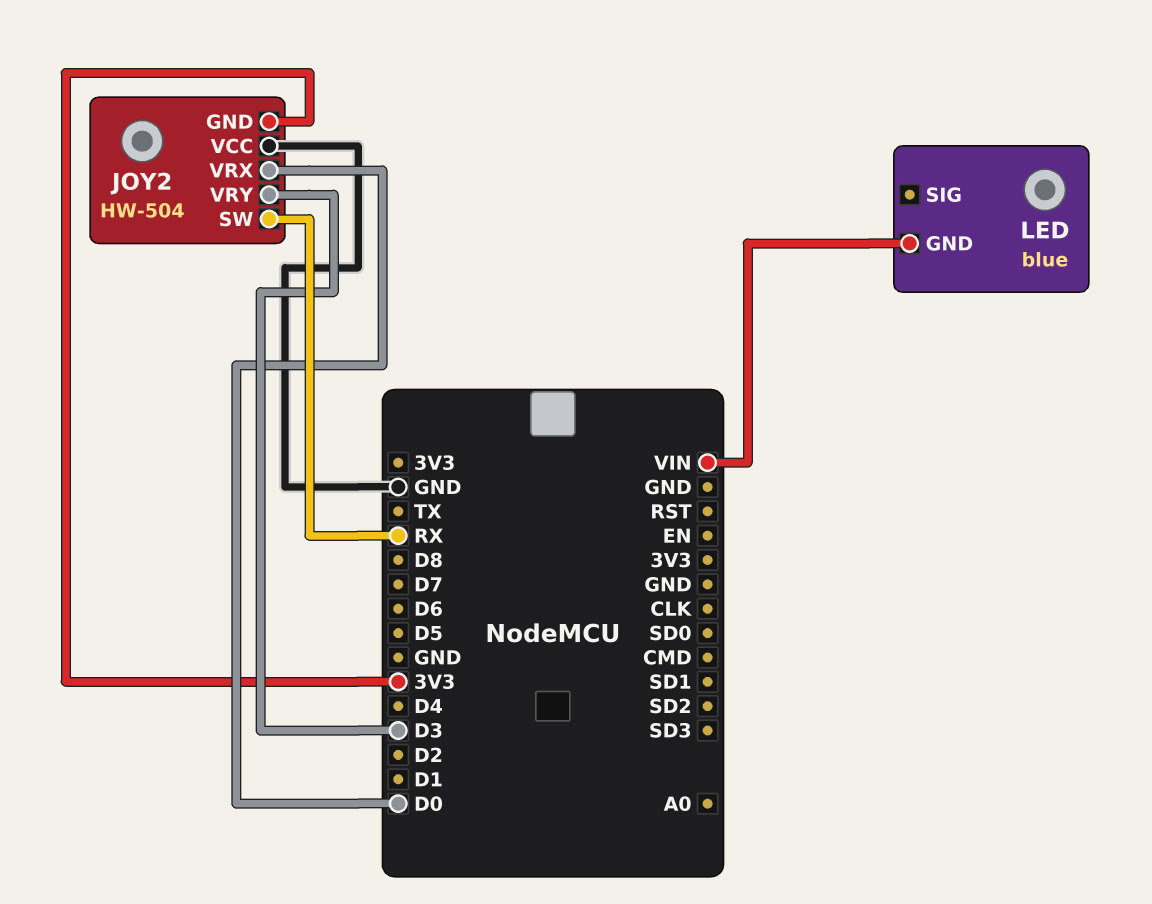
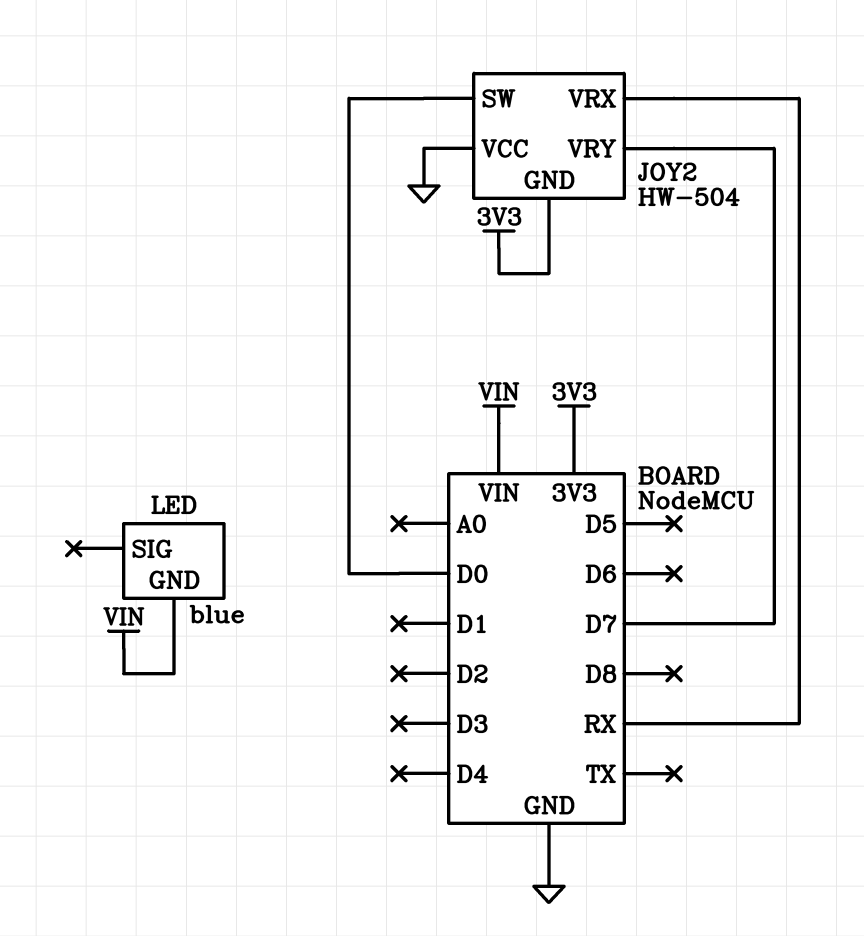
JOY2 pin SW: RX -> D0
JOY2 pin VRX: D0 -> RX
JOY2 pin VRY: D3 -> D7

